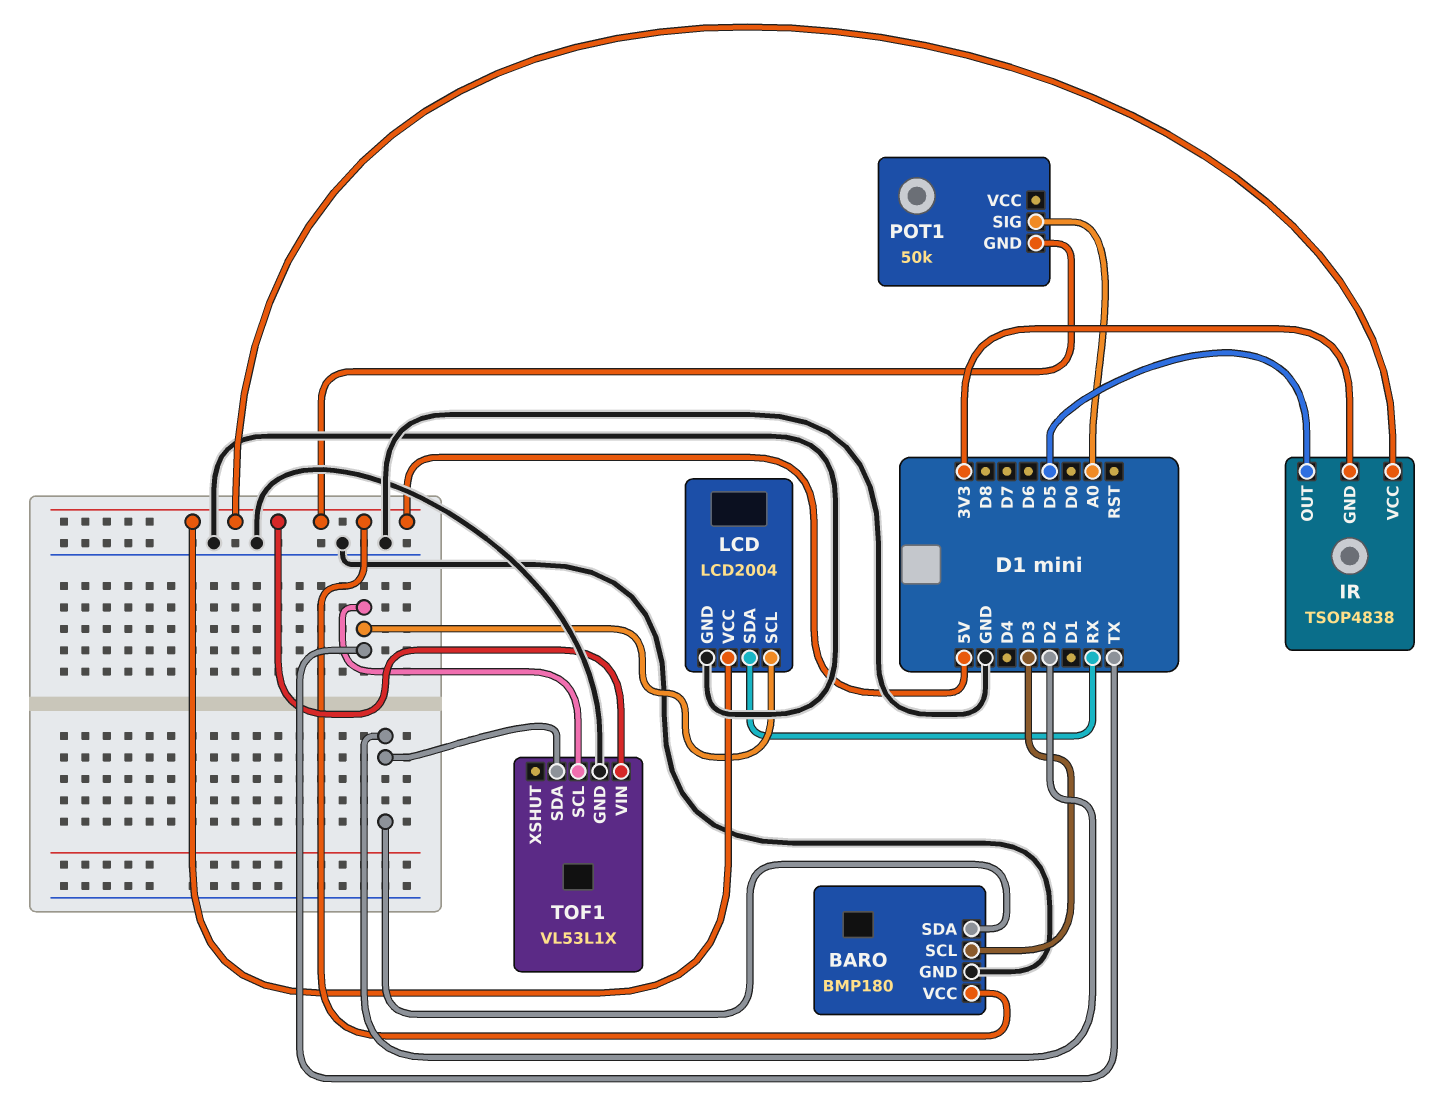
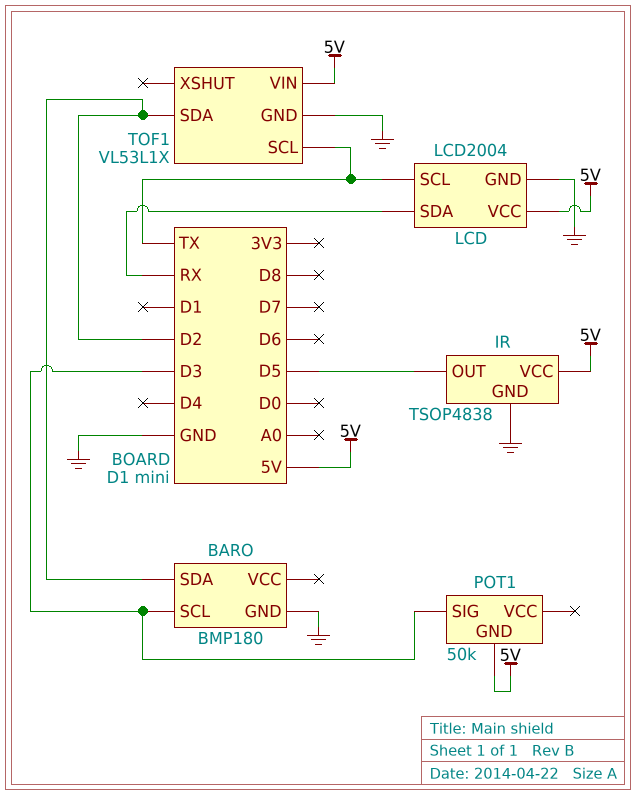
BARO pin VCC: 5V -> none
IR pin GND: 3V3 -> GND
POT1 pin SIG: A0 -> D3

